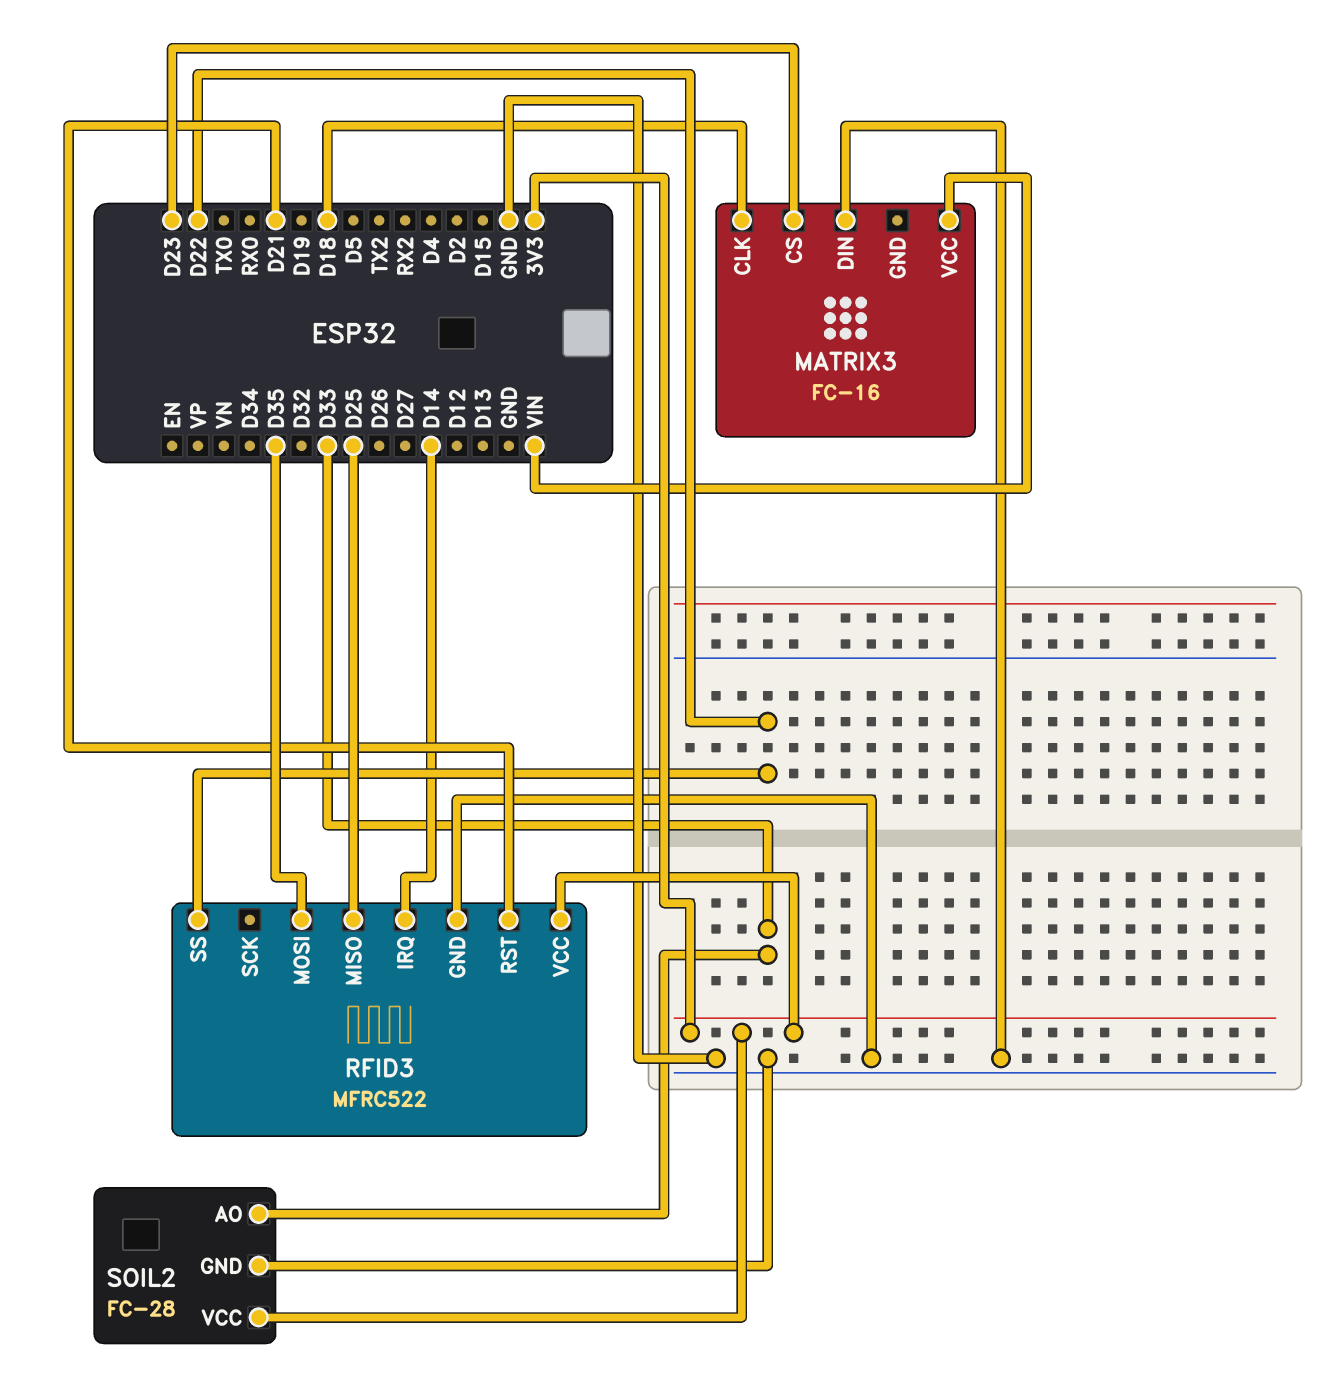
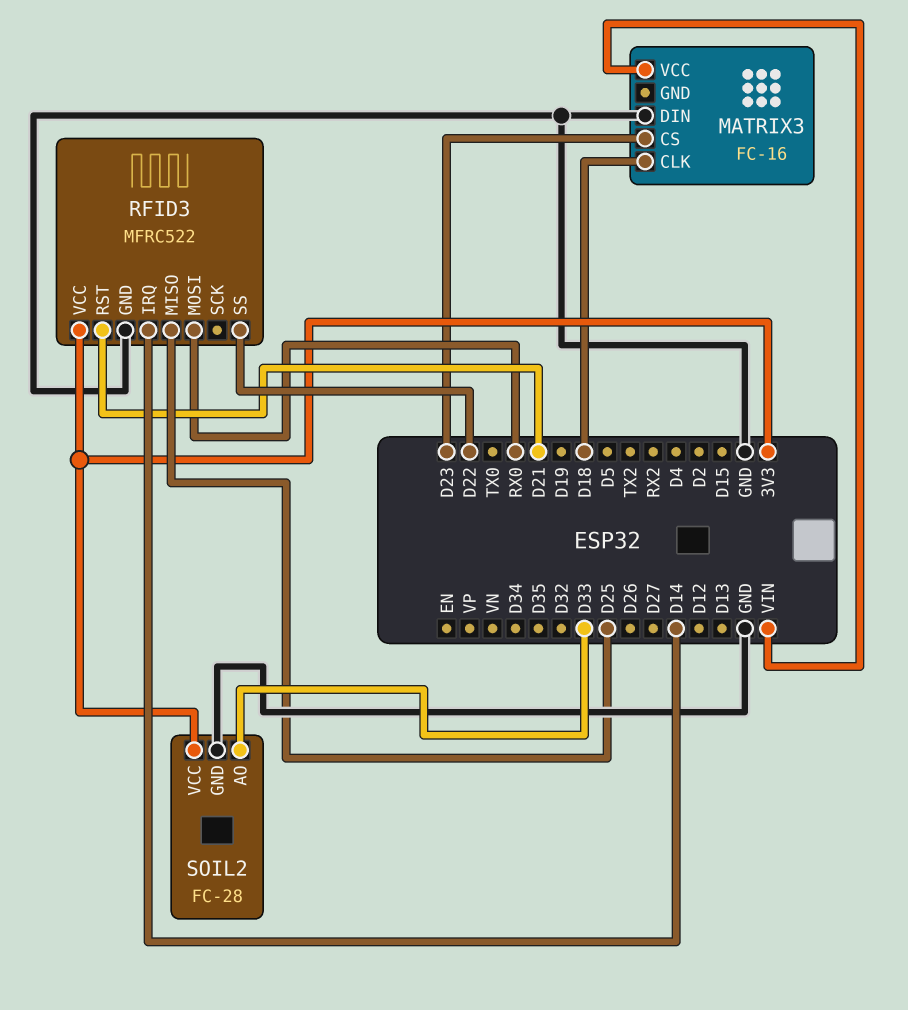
RFID3 pin MOSI: D35 -> RX0

